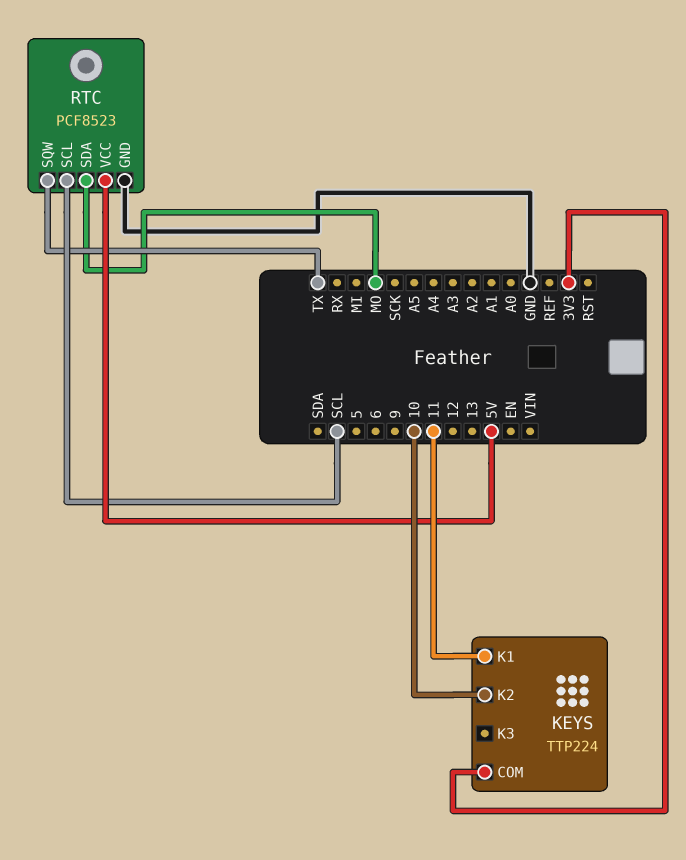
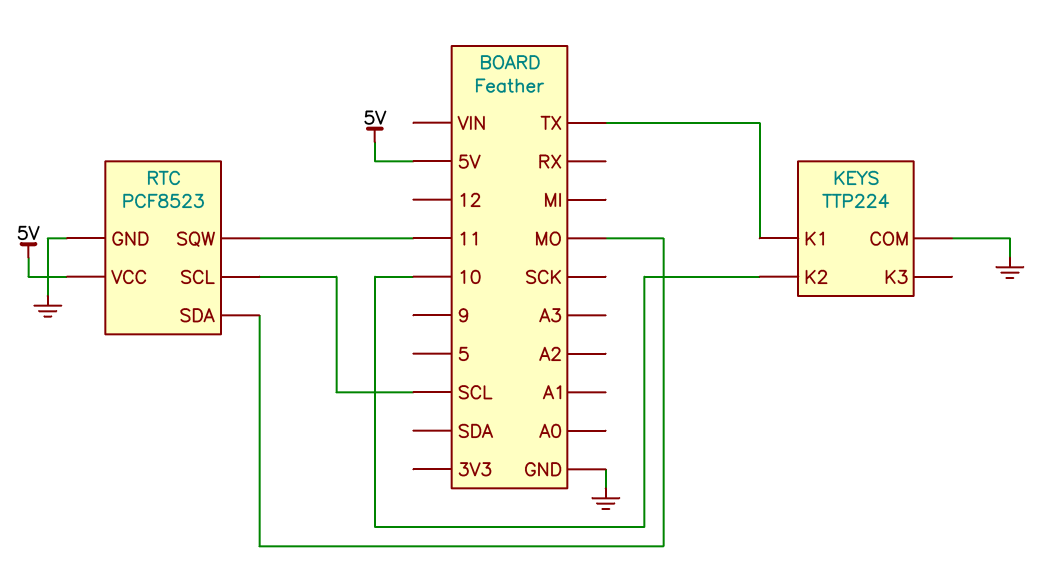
KEYS pin COM: 3V3 -> GND
KEYS pin K1: 11 -> TX
RTC pin SQW: TX -> 11

